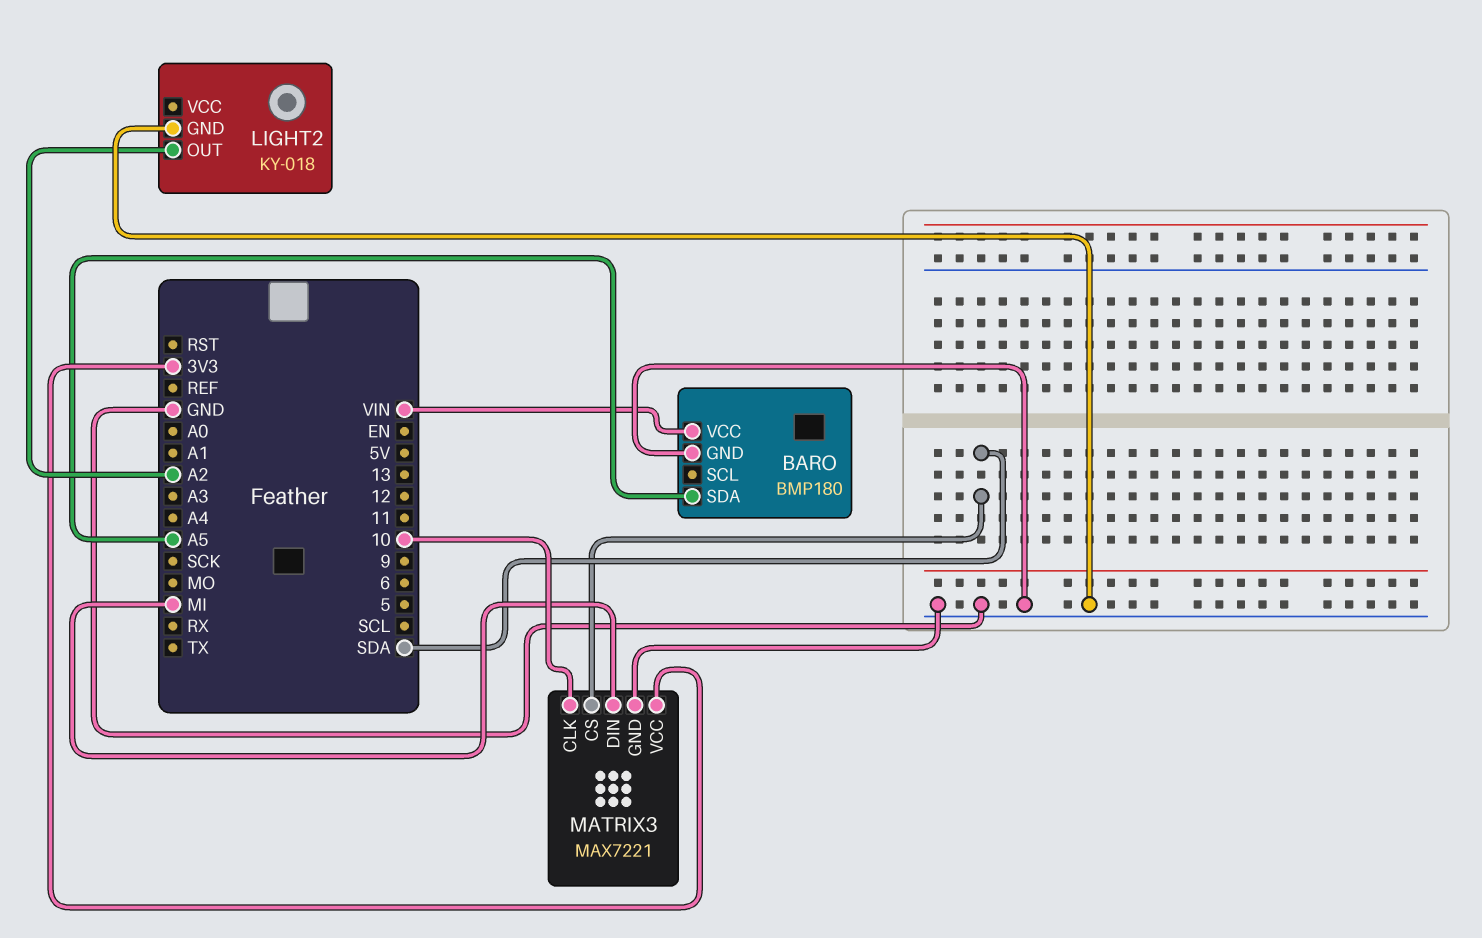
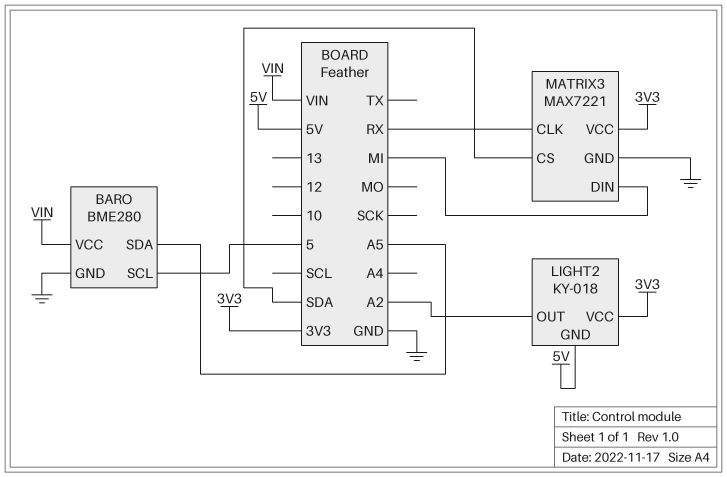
BARO: BMP180 -> BME280
BARO pin SCL: none -> 5
LIGHT2 pin GND: GND -> 5V
LIGHT2 pin VCC: none -> 3V3
MATRIX3 pin CLK: 10 -> RX

